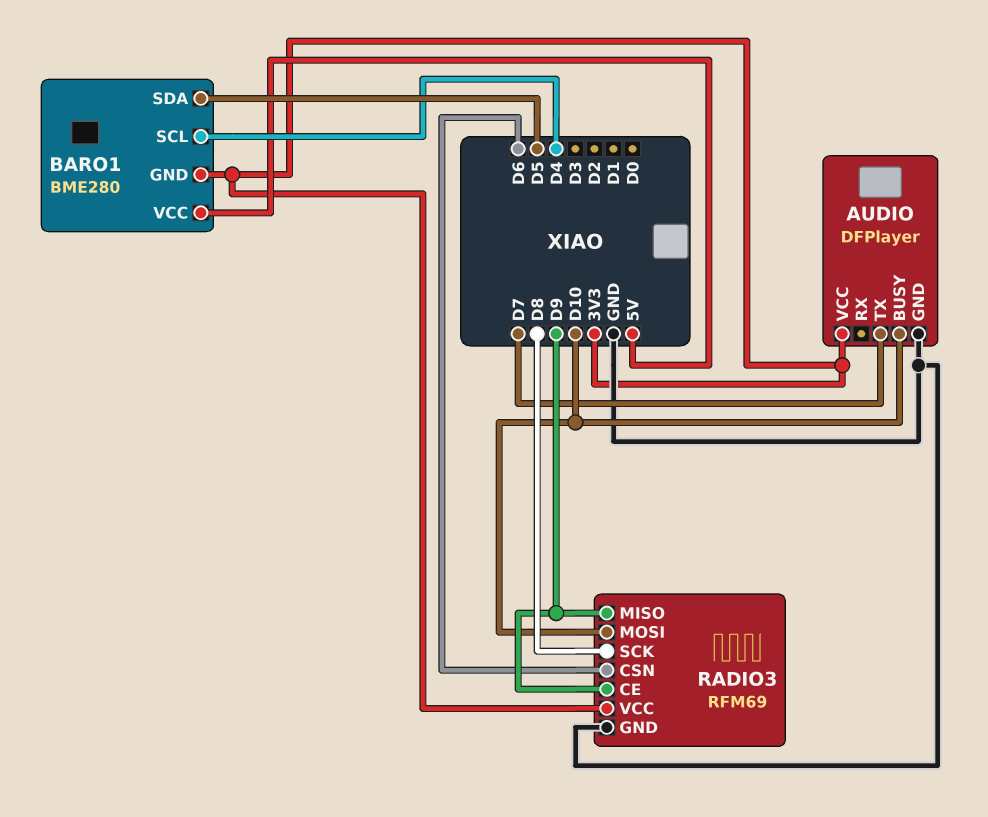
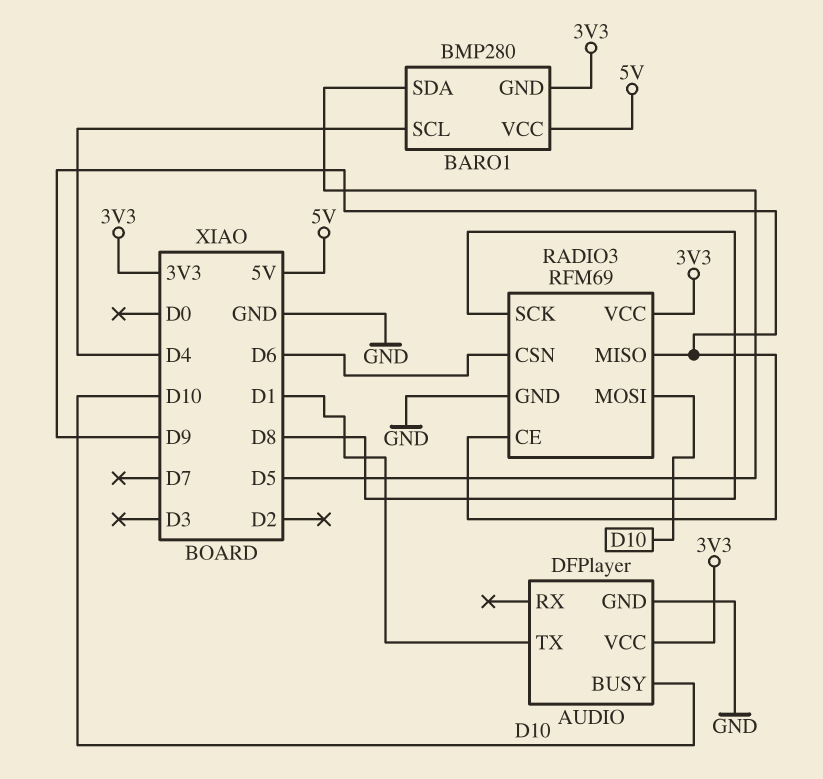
AUDIO pin TX: D7 -> D1
BARO1: BME280 -> BMP280

